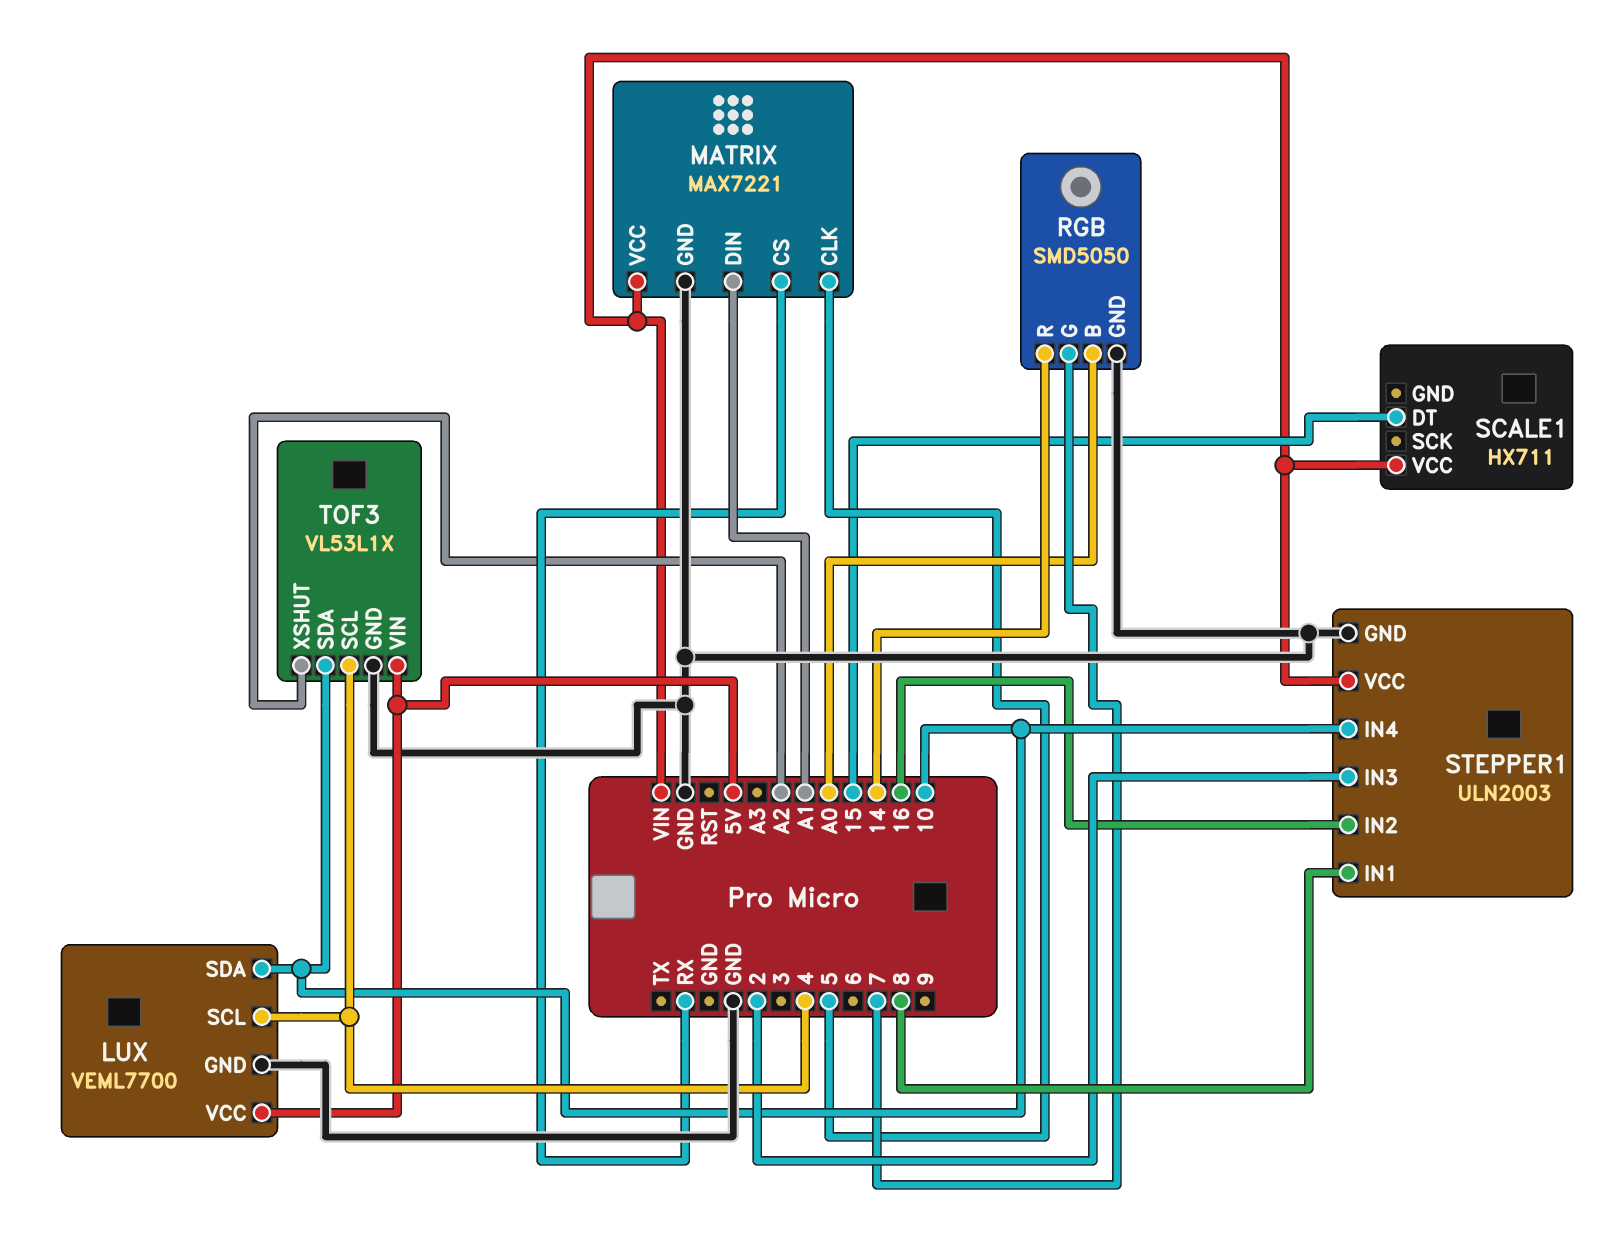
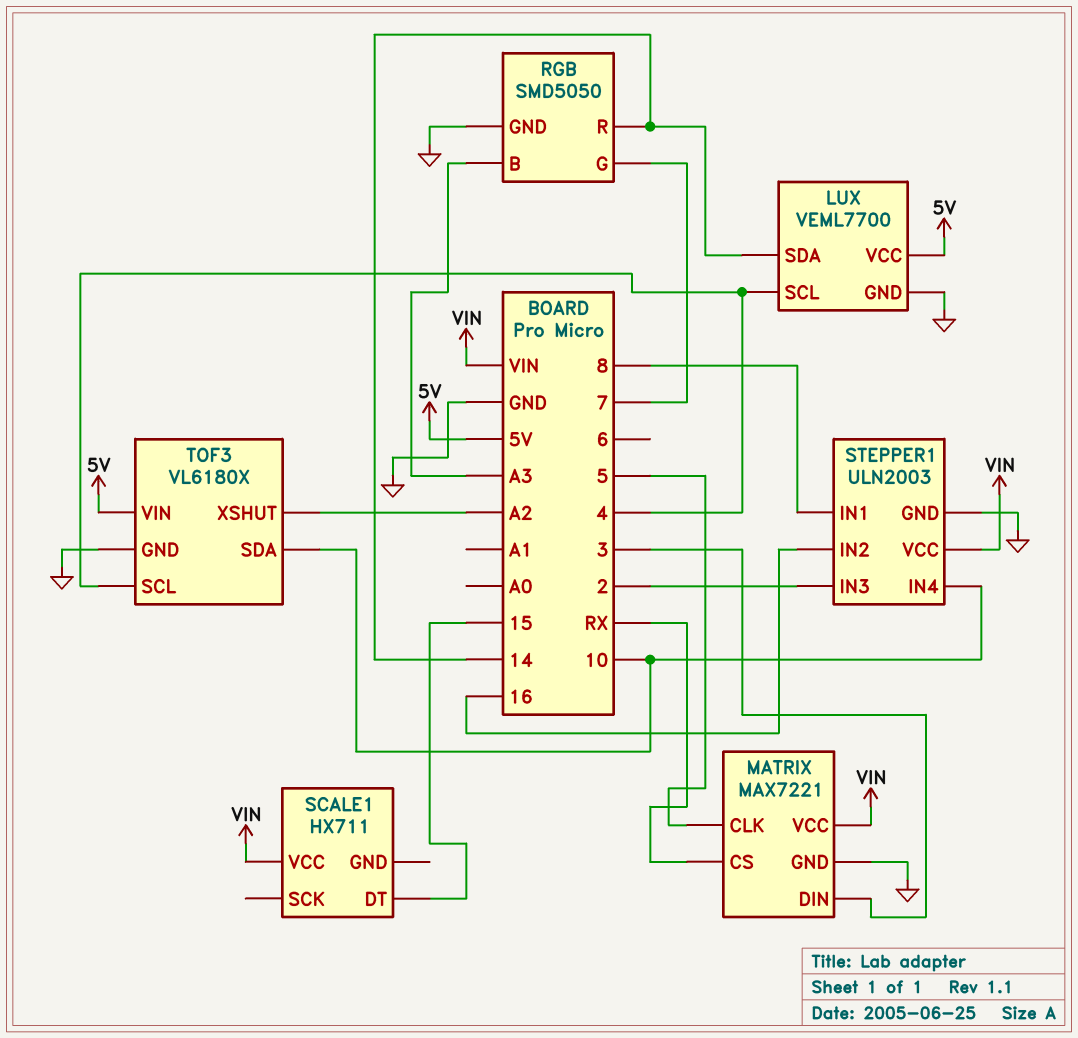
LUX pin SDA: 10 -> 14
MATRIX pin DIN: A1 -> 3
RGB pin B: A0 -> A3
TOF3: VL53L1X -> VL6180X

